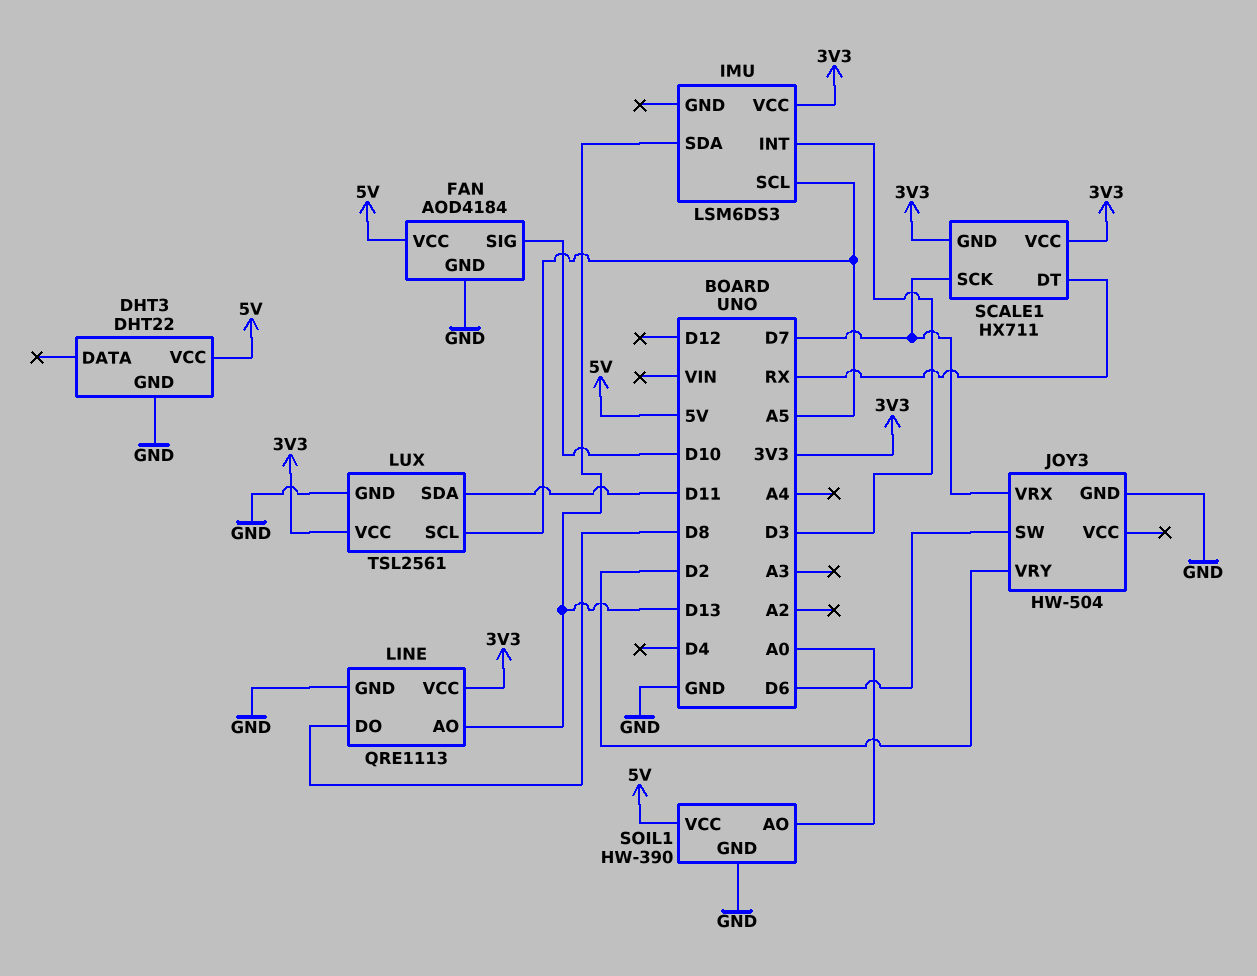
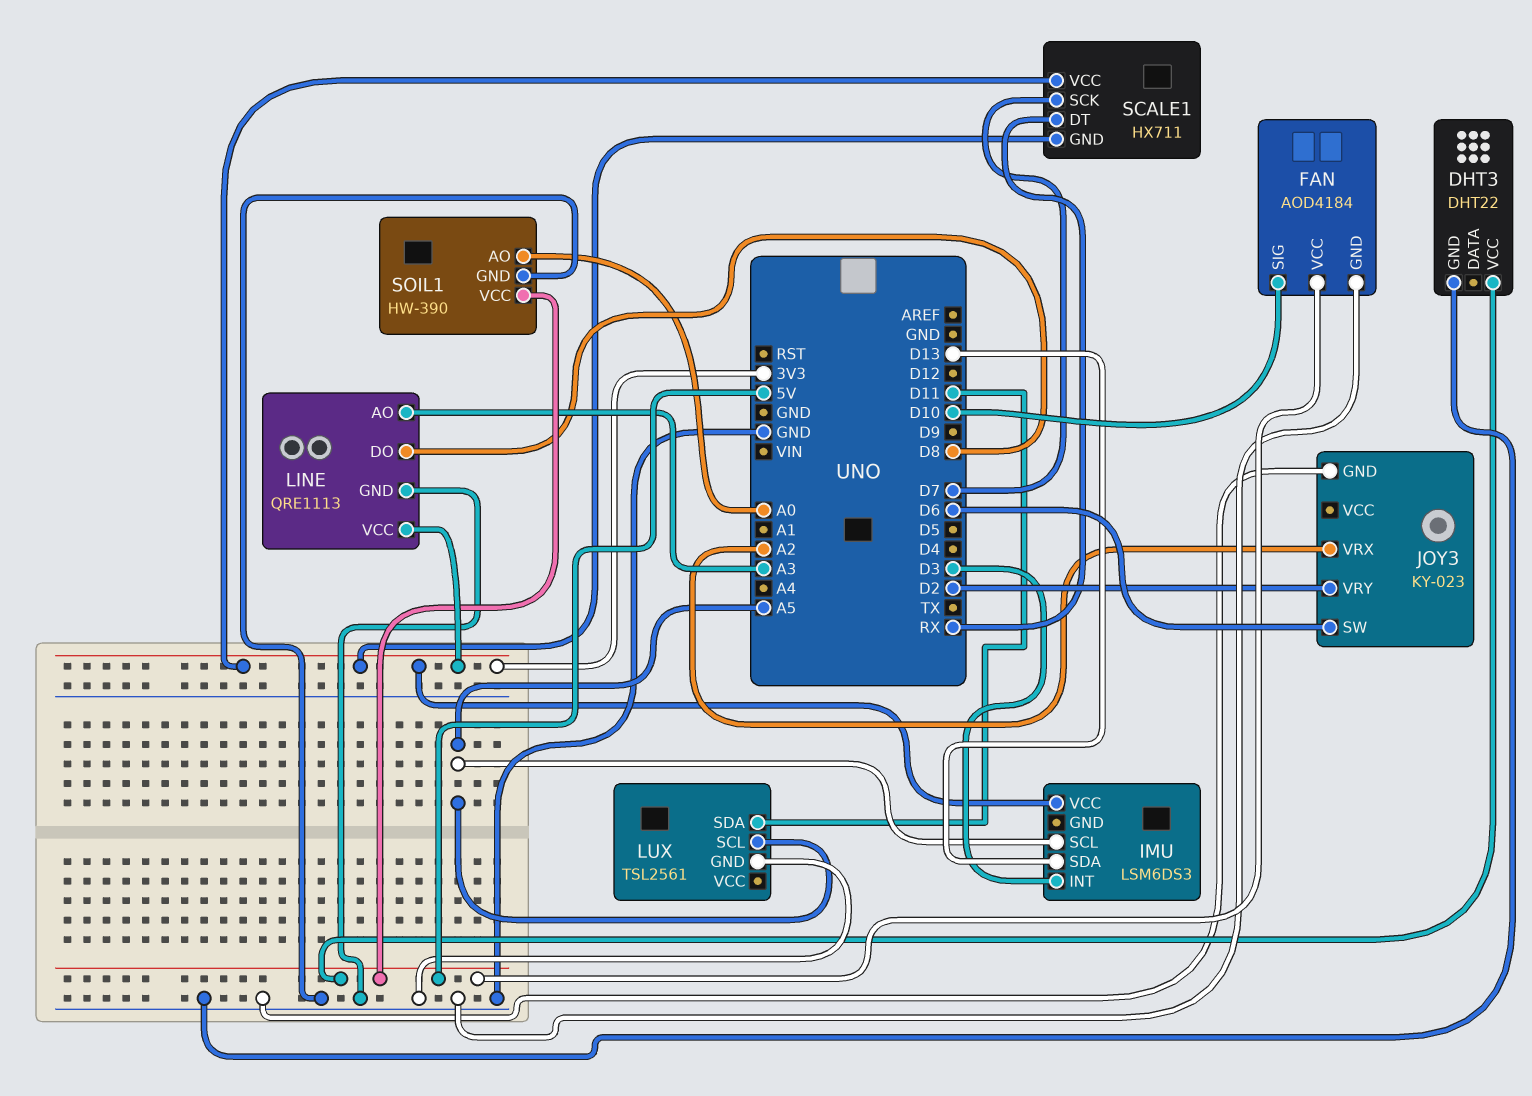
JOY3: HW-504 -> KY-023
JOY3 pin VRX: D7 -> A2
LINE pin AO: D13 -> A3
LUX pin VCC: 3V3 -> none

